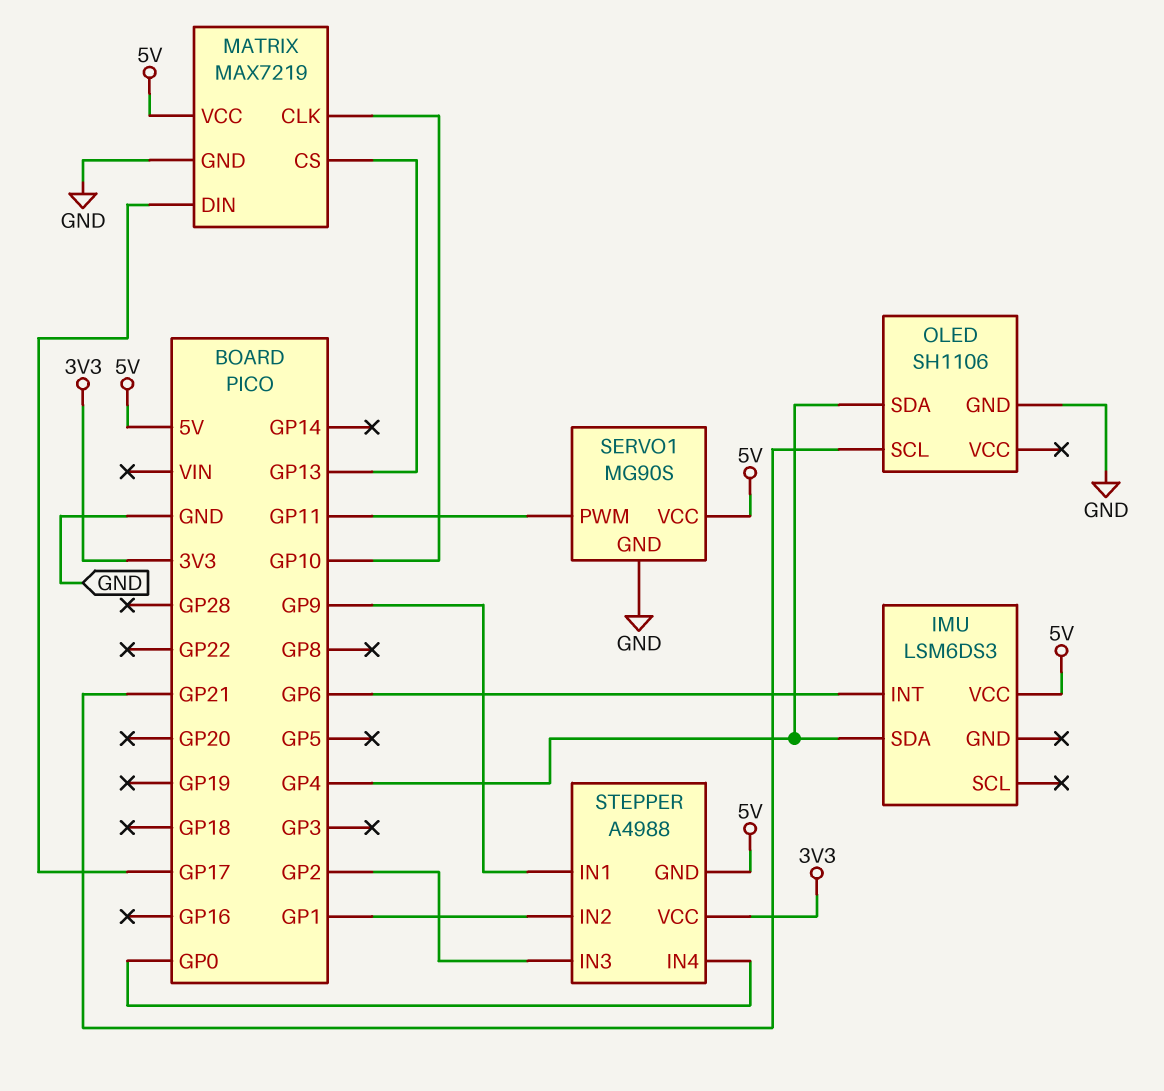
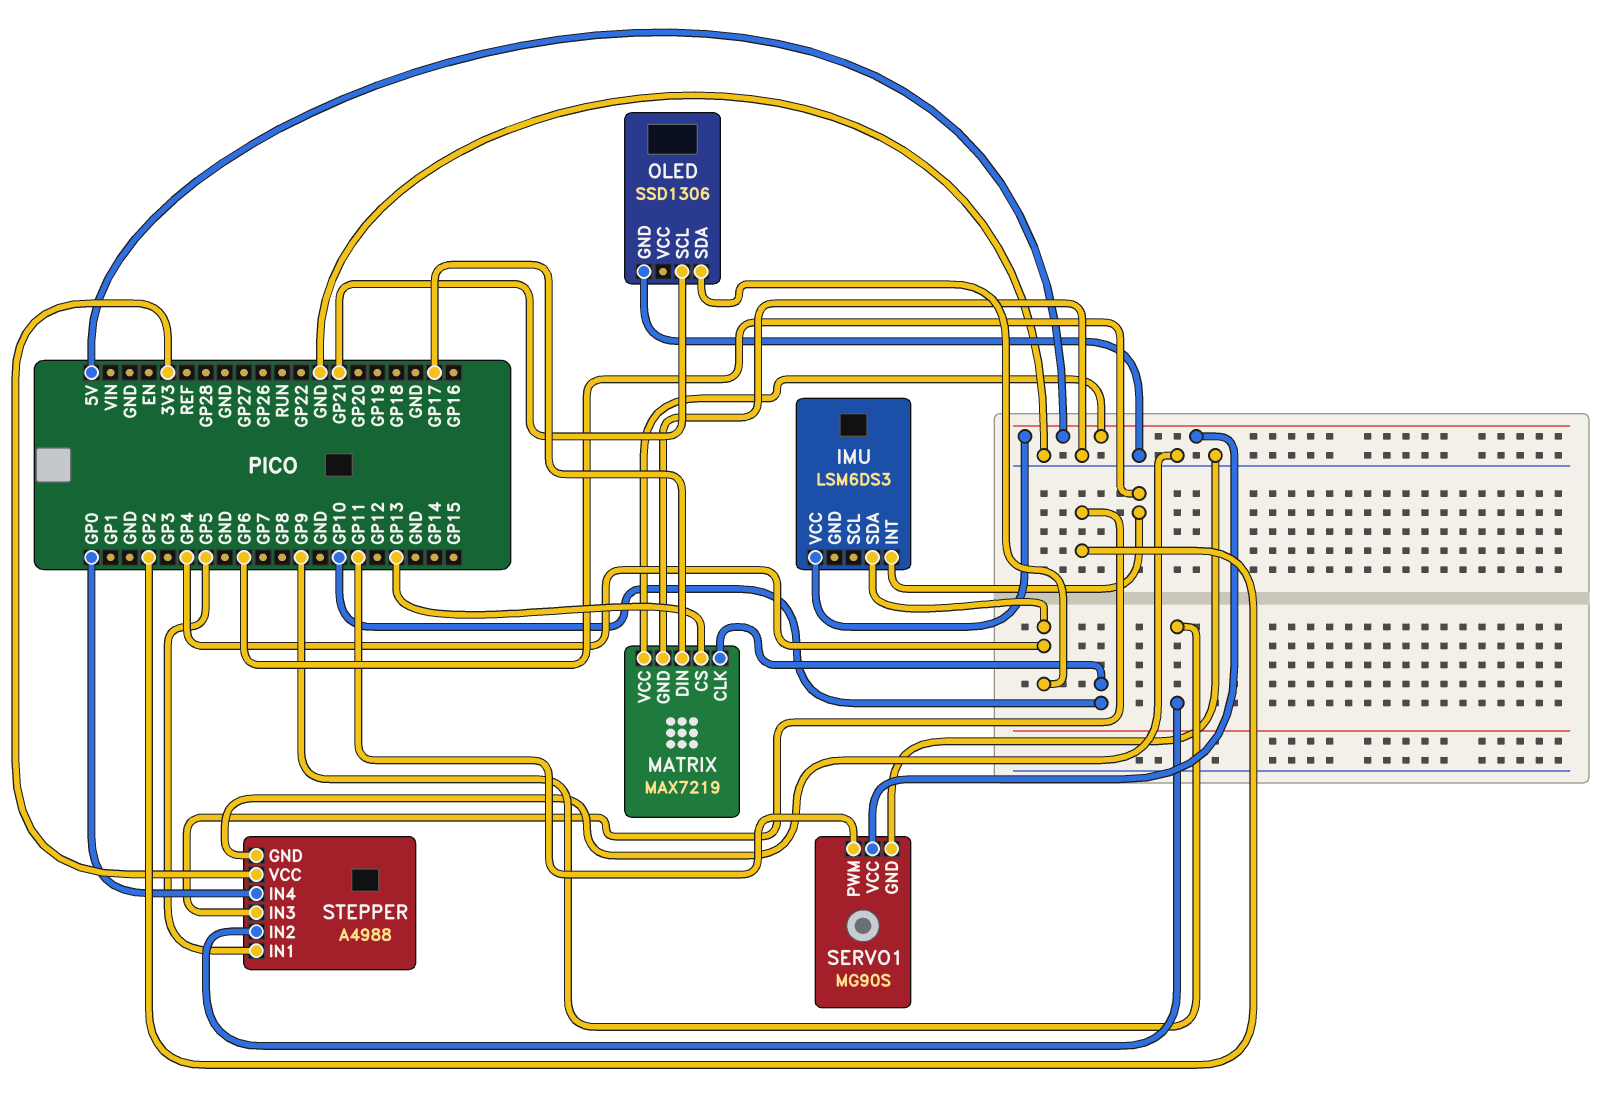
OLED: SH1106 -> SSD1306
STEPPER pin GND: 5V -> GND
STEPPER pin IN1: GP9 -> GP5
STEPPER pin IN2: GP1 -> GP9

